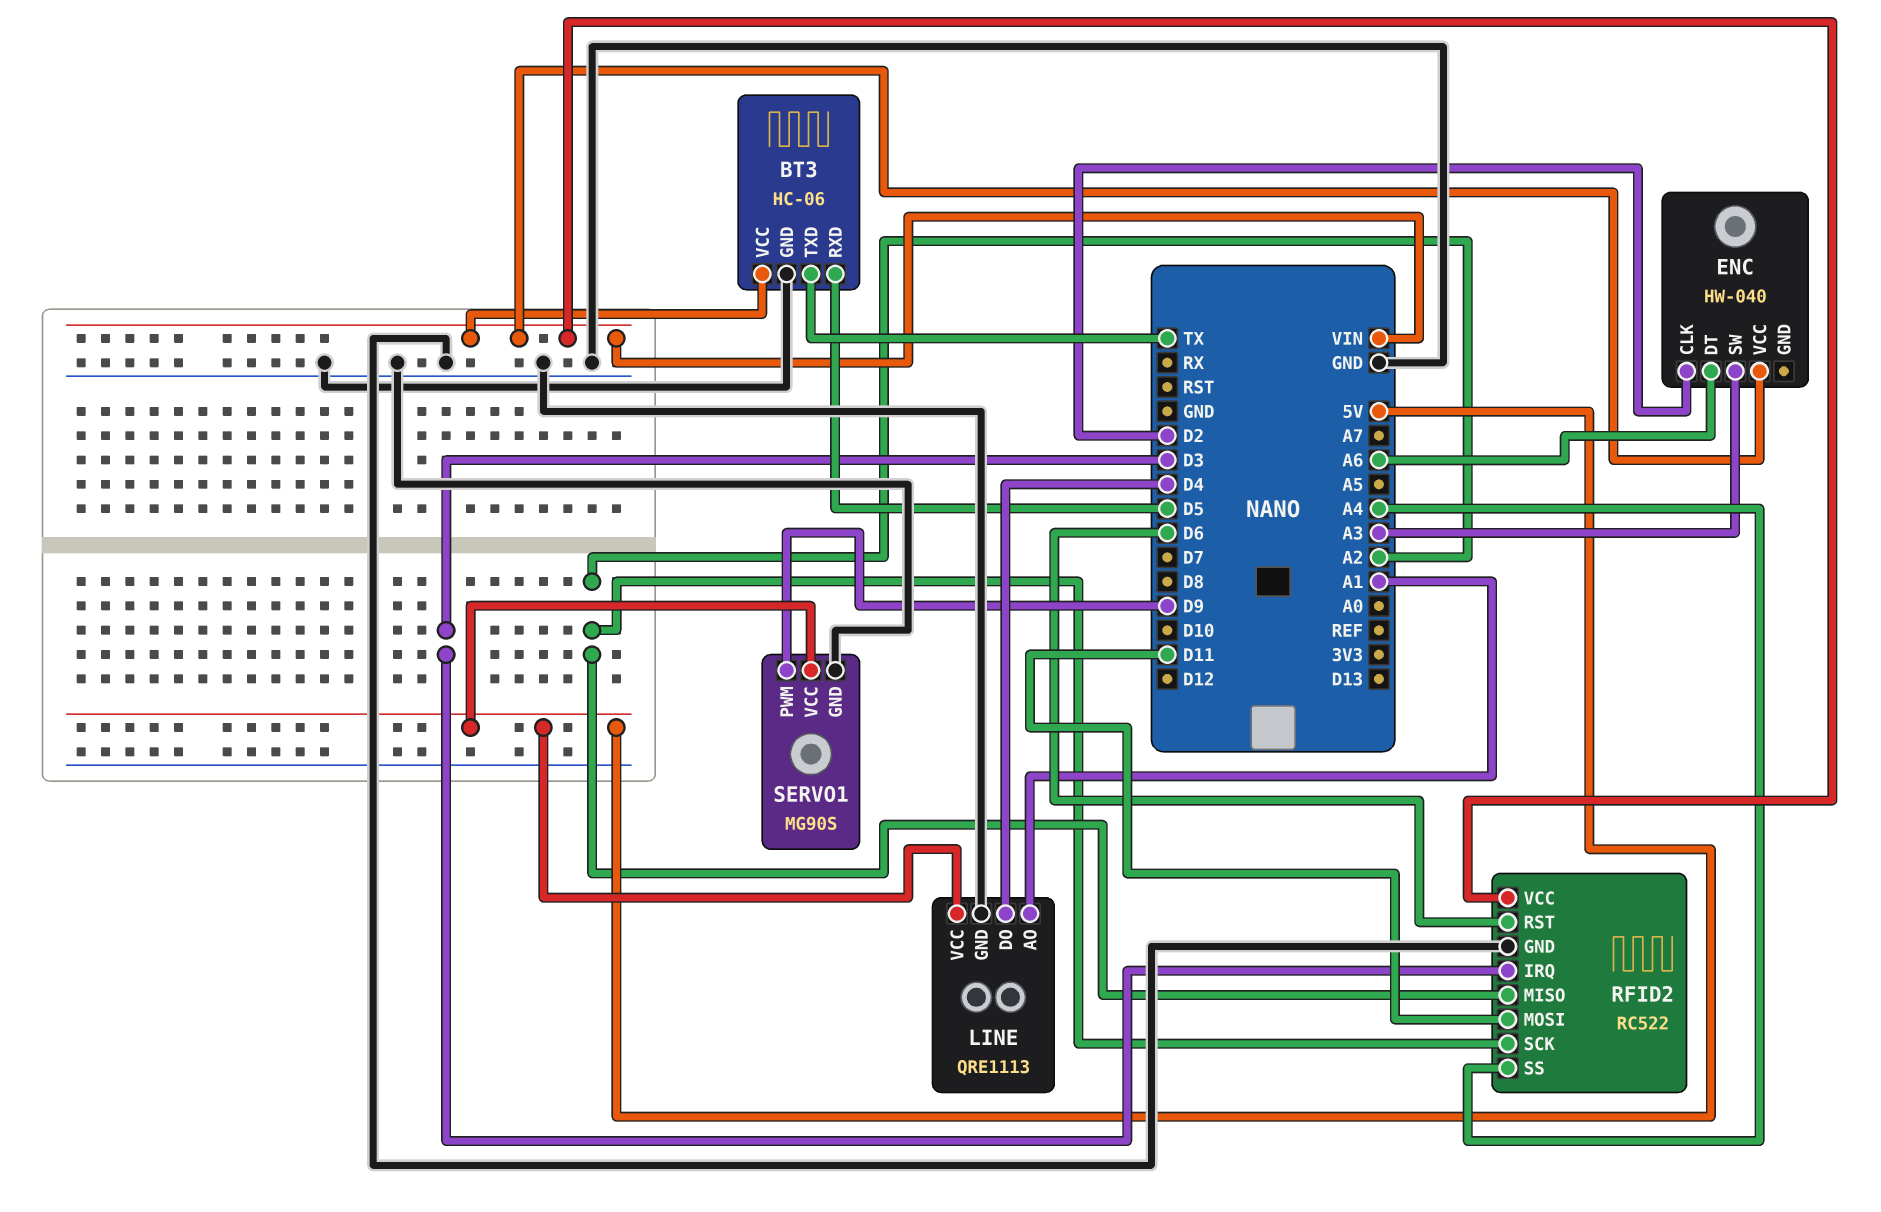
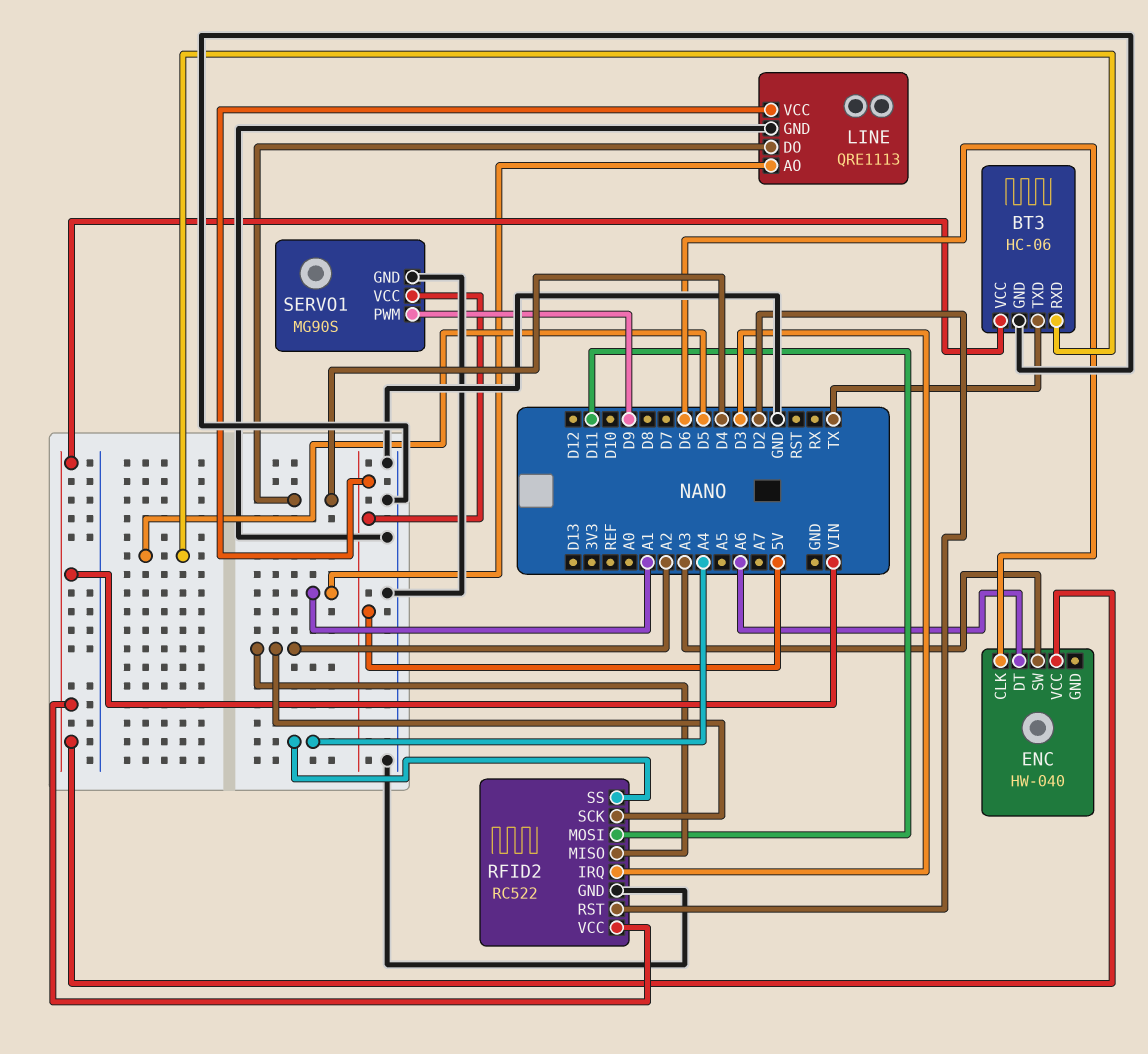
ENC pin CLK: D2 -> D6
RFID2 pin RST: D6 -> D2

